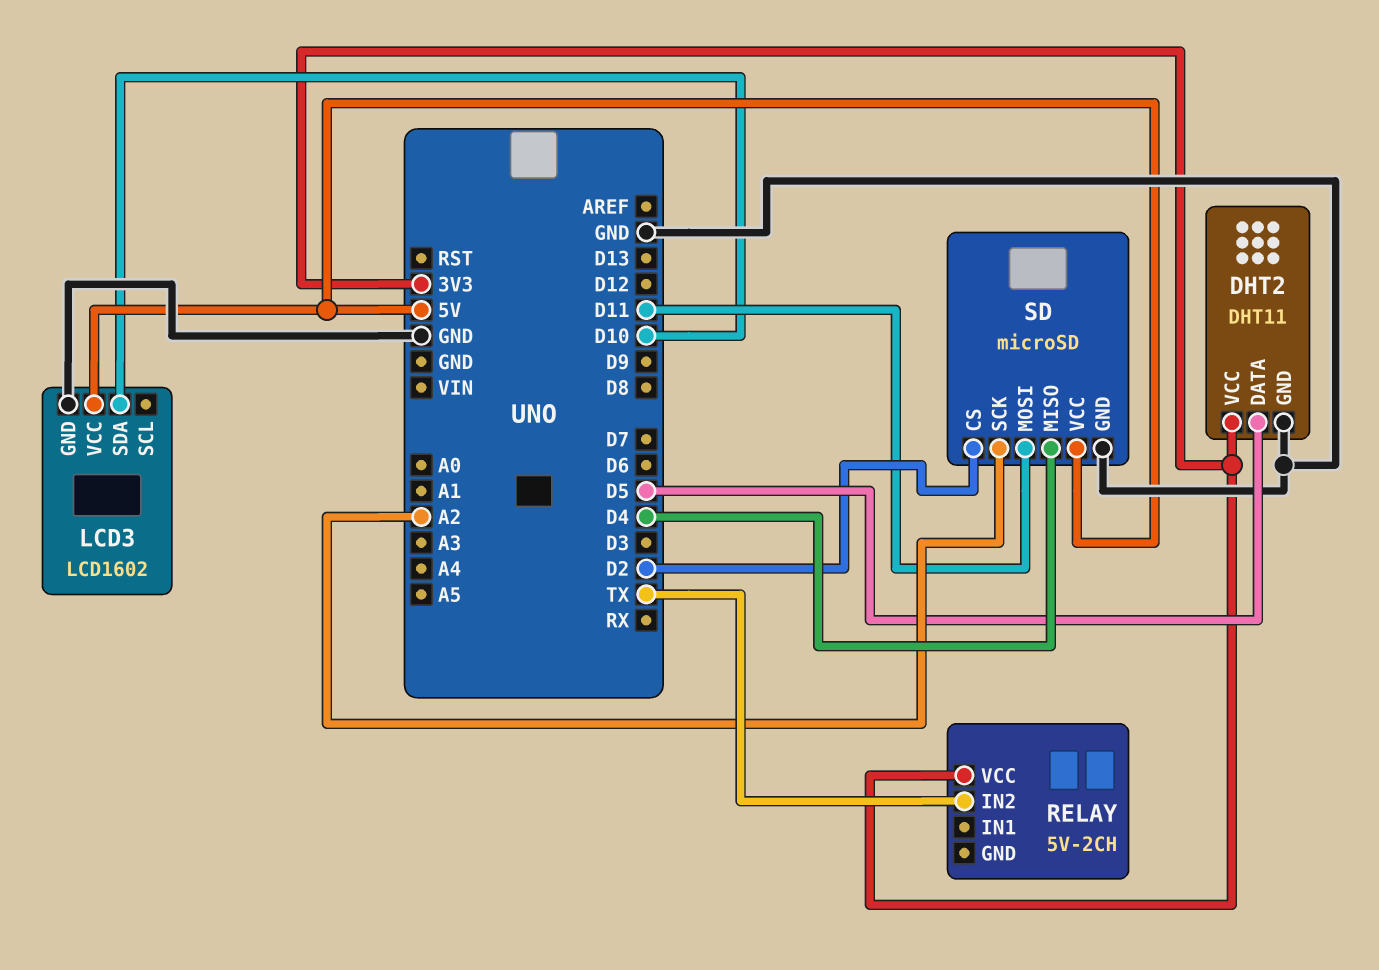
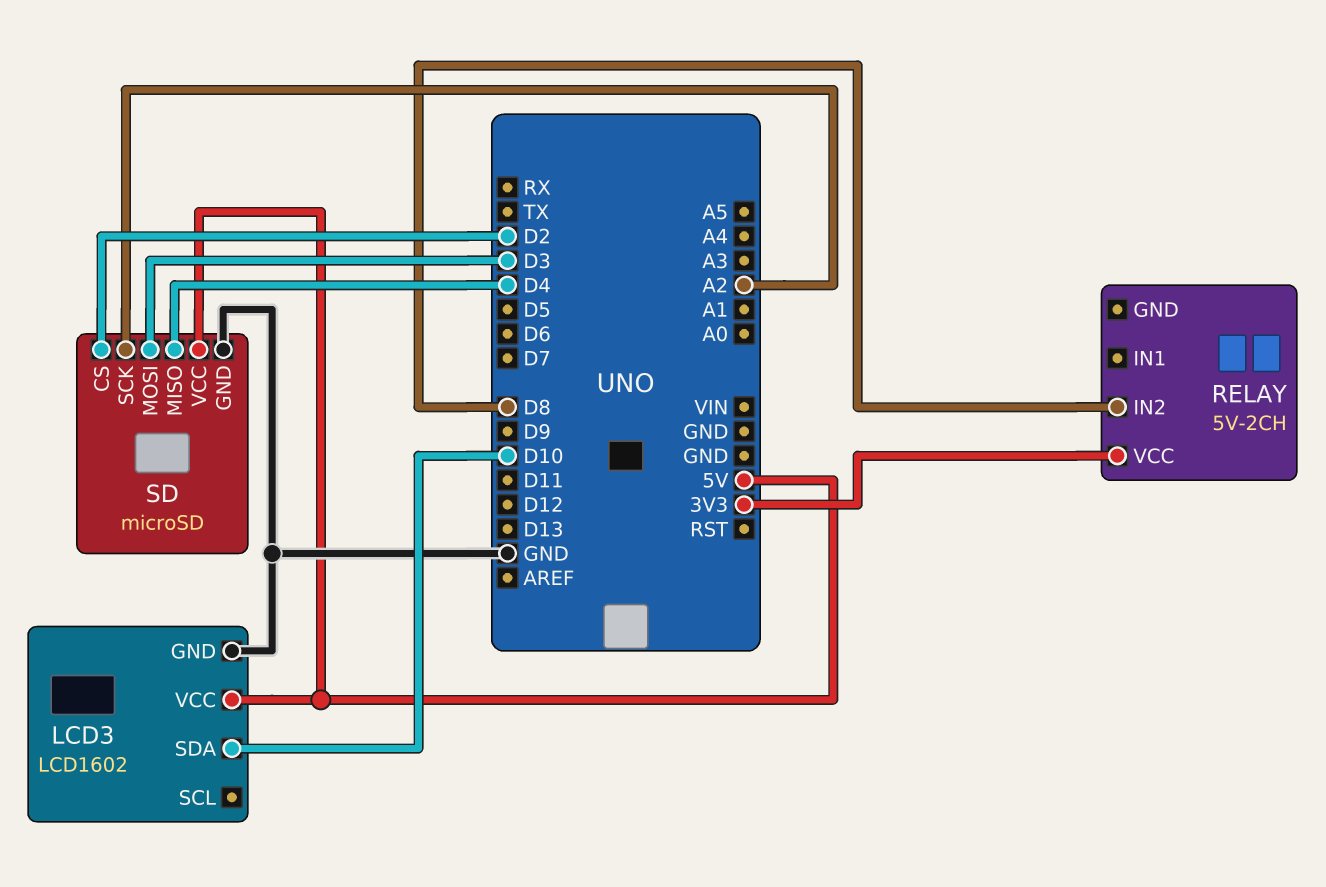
DHT2: DHT11 -> none
DHT2 pin DATA: D5 -> none
DHT2 pin GND: GND -> none
DHT2 pin VCC: 3V3 -> none
RELAY pin IN2: TX -> D8
SD pin MOSI: D11 -> D3

